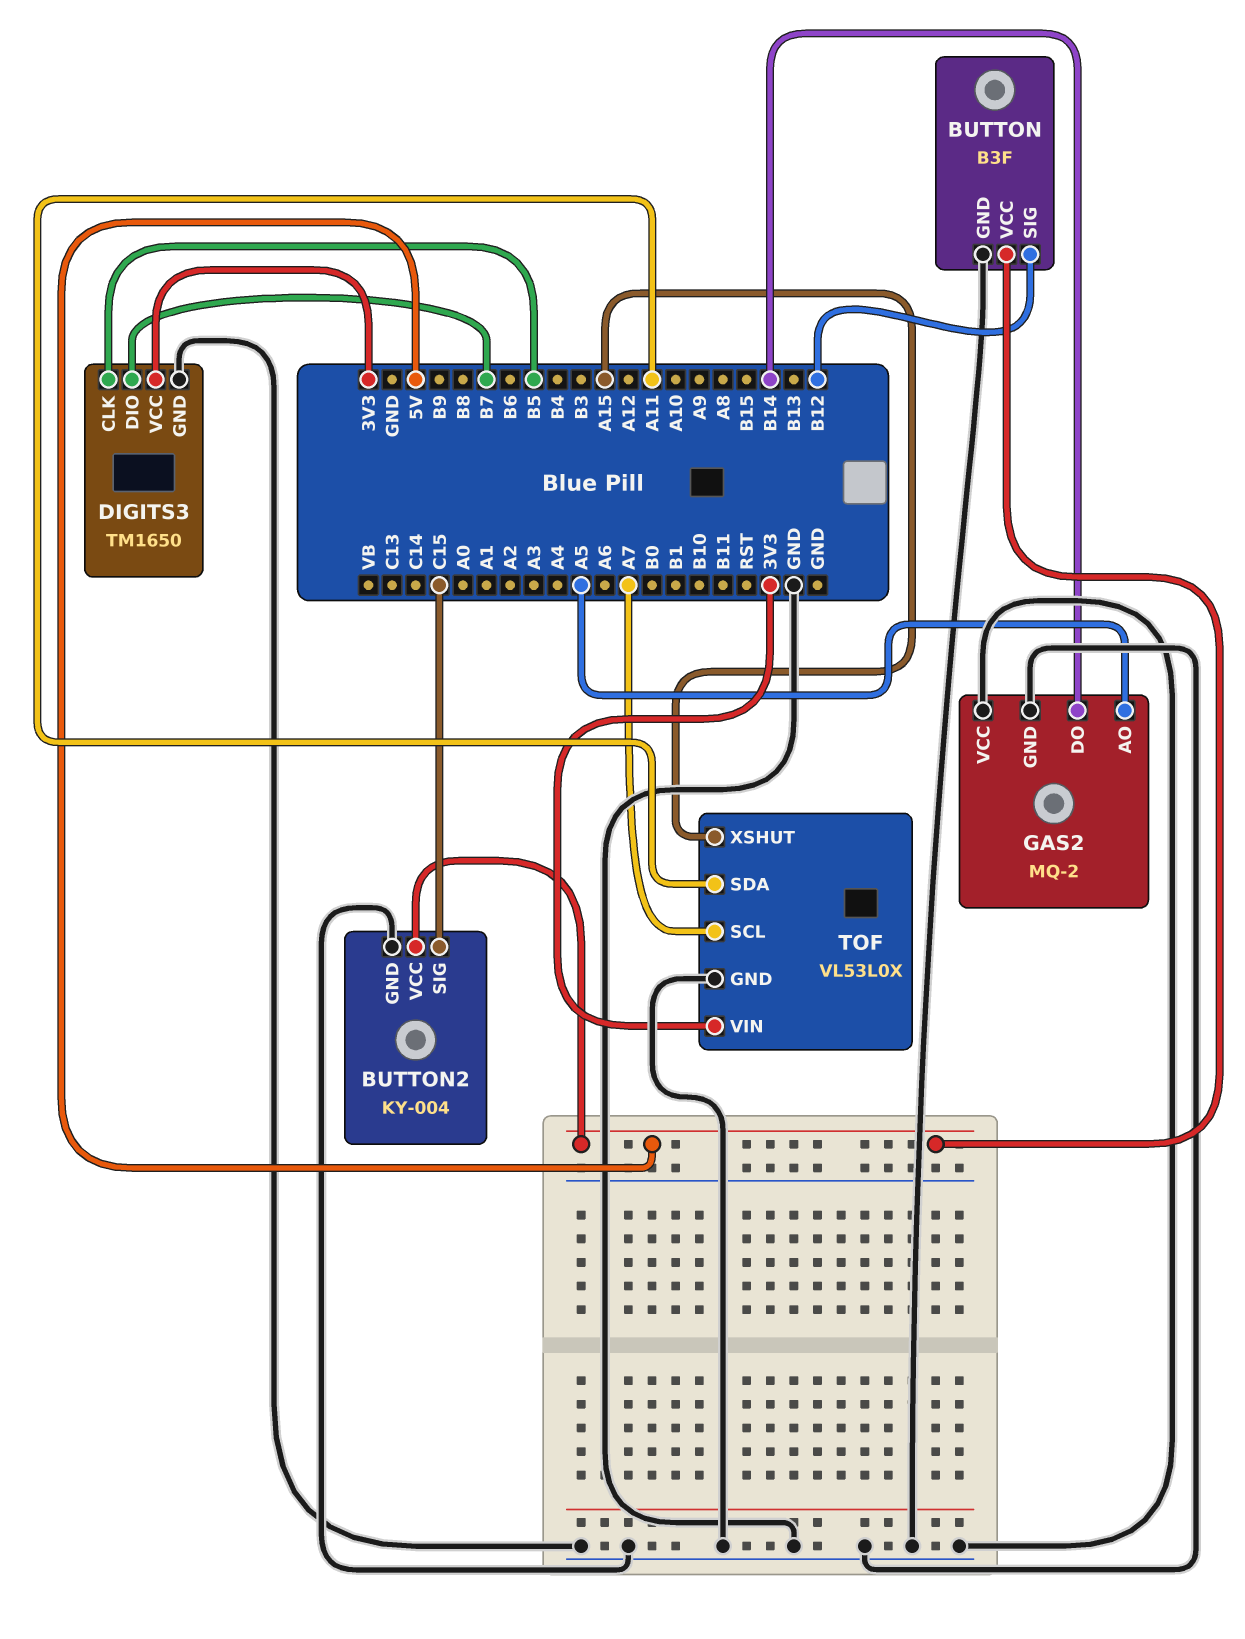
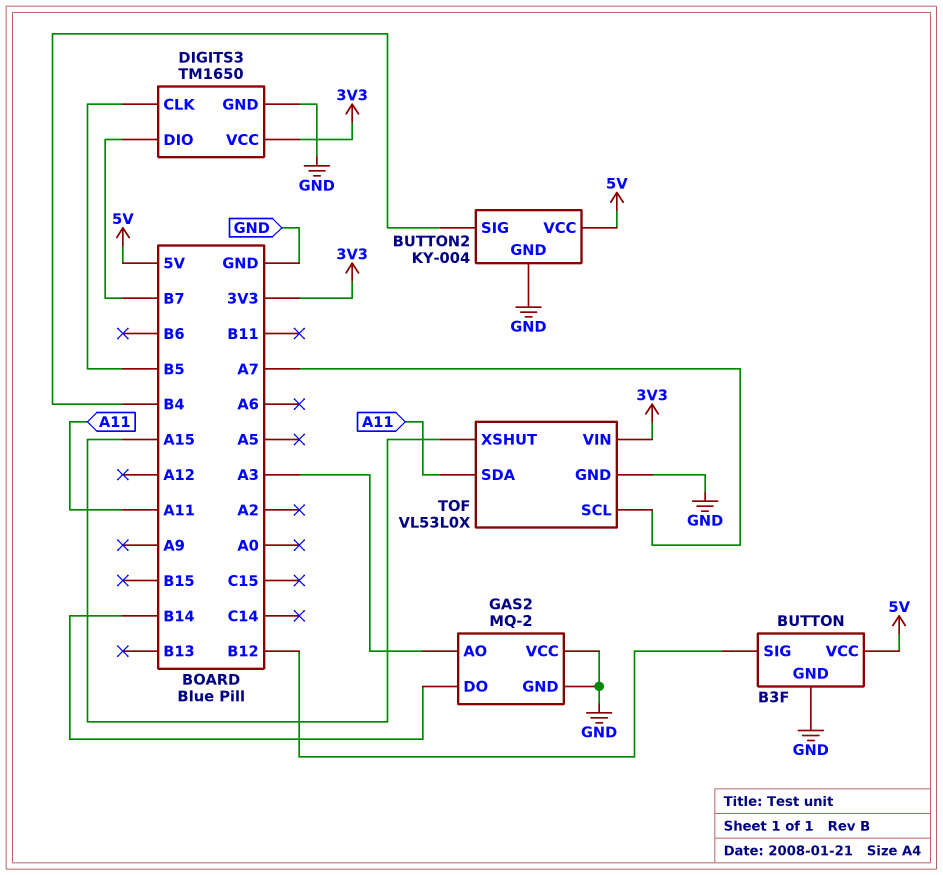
BUTTON2 pin SIG: C15 -> B4
GAS2 pin AO: A5 -> A3

